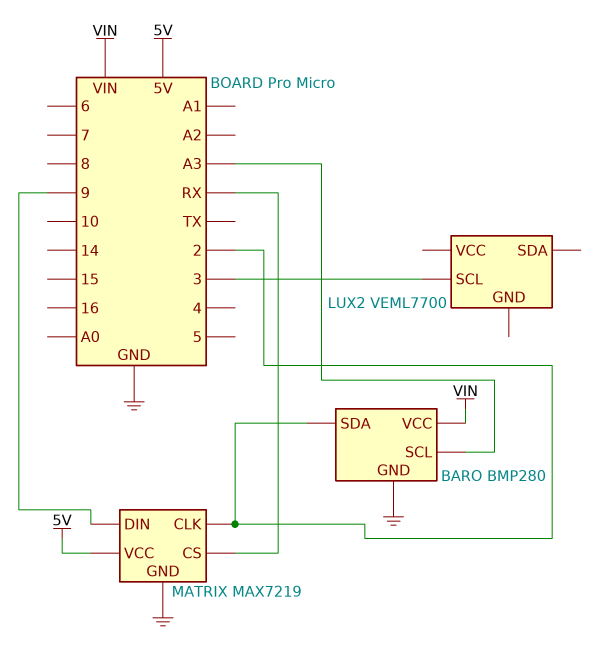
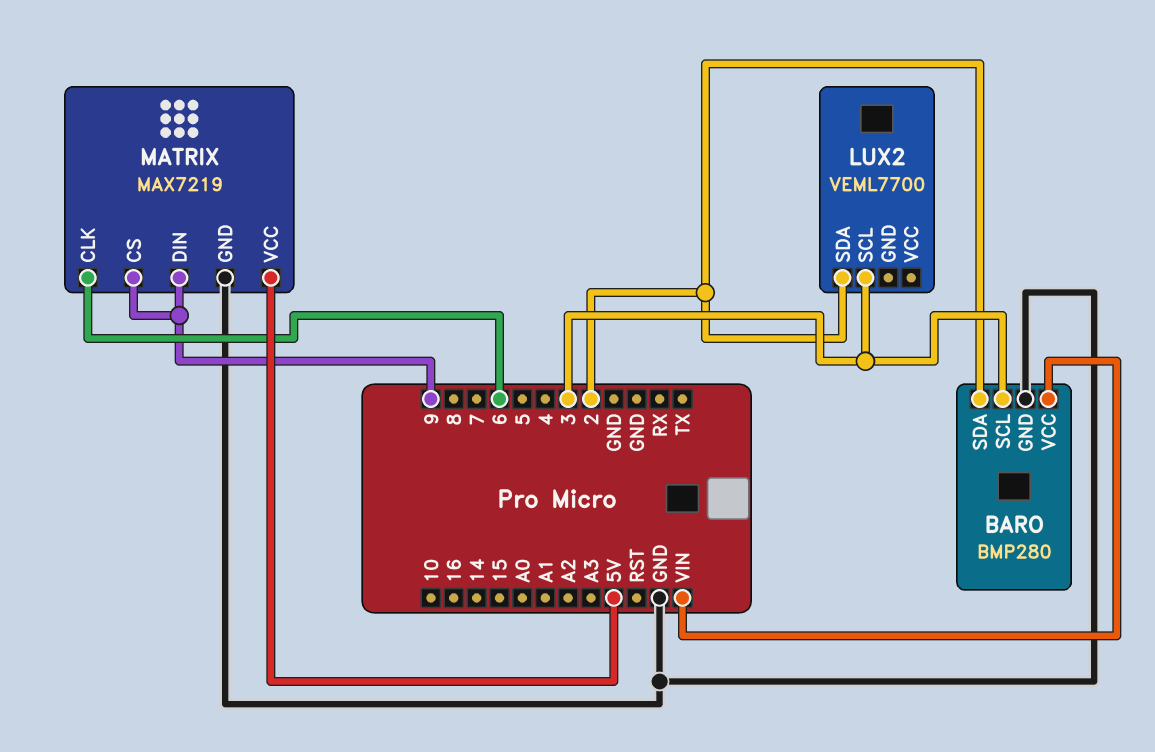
BARO pin SCL: A3 -> 3
LUX2 pin SDA: none -> 2
MATRIX pin CLK: 2 -> 6
MATRIX pin CS: RX -> 9

